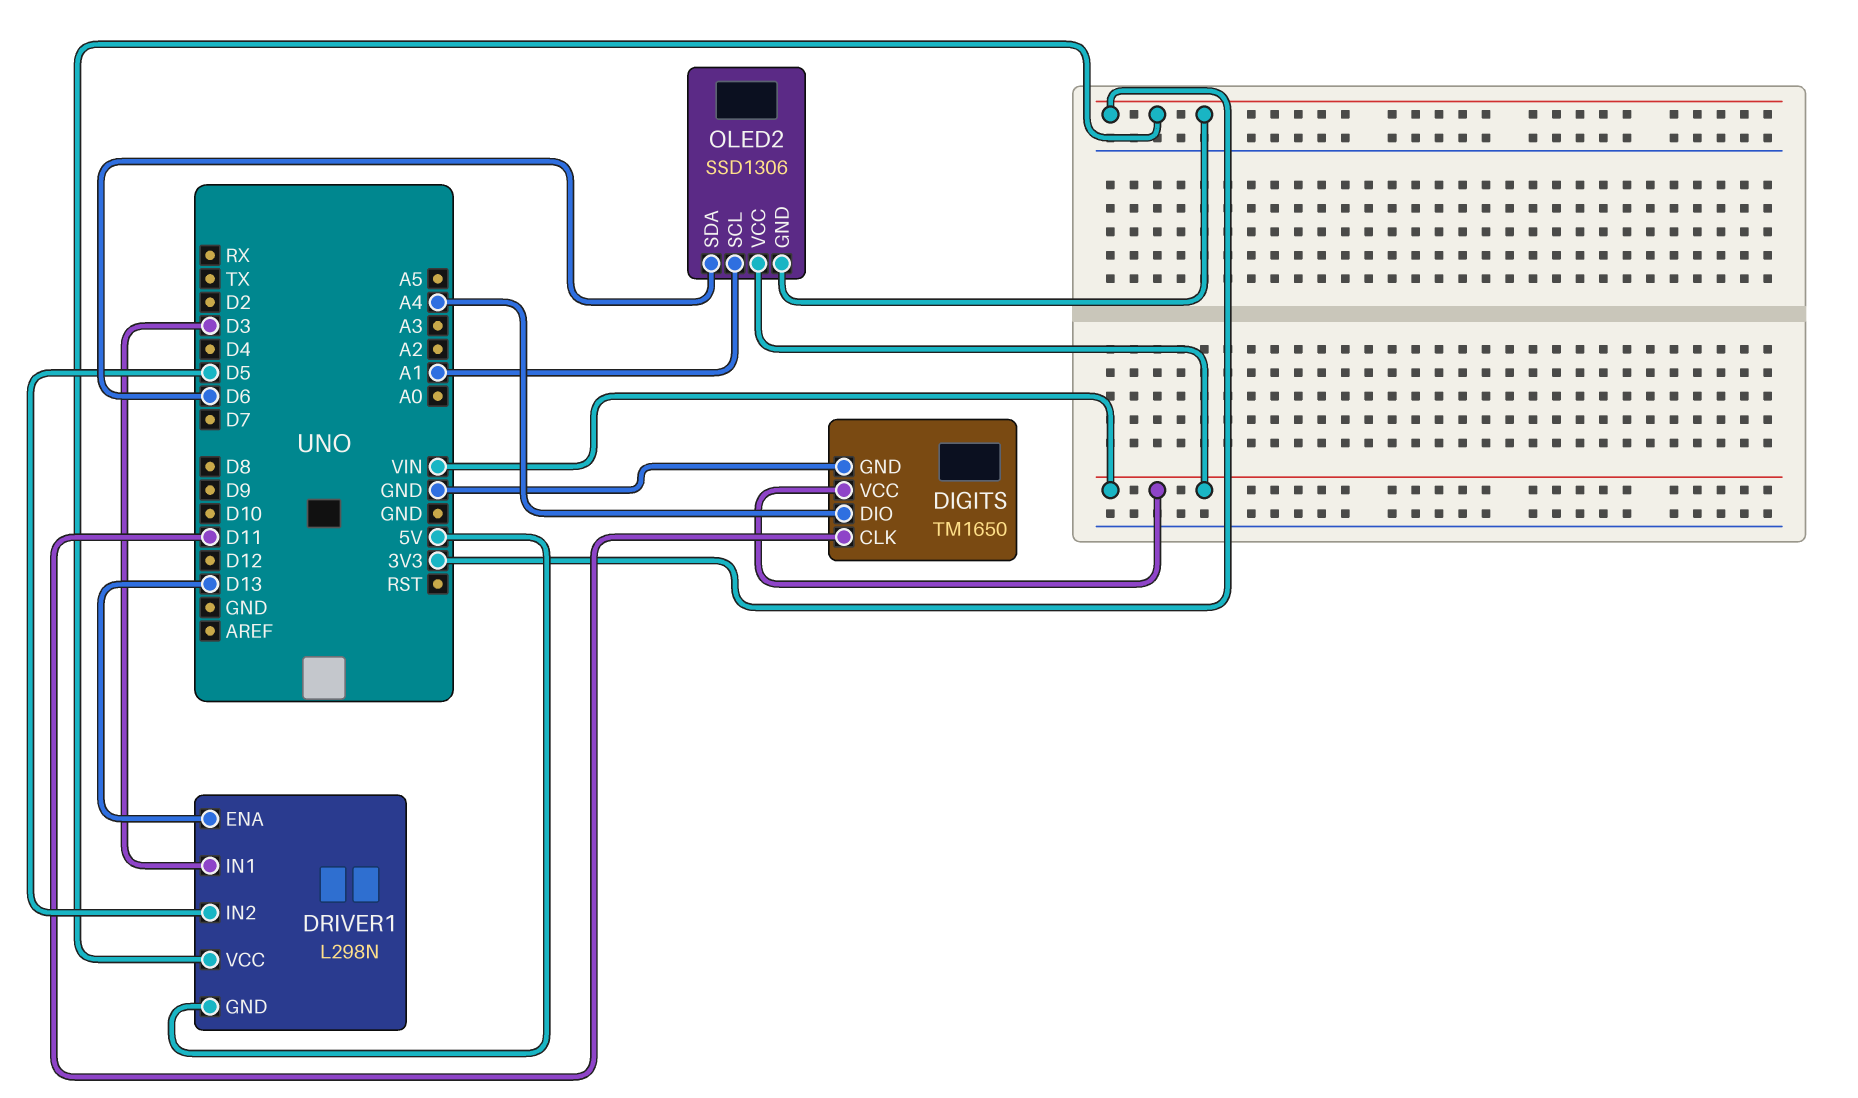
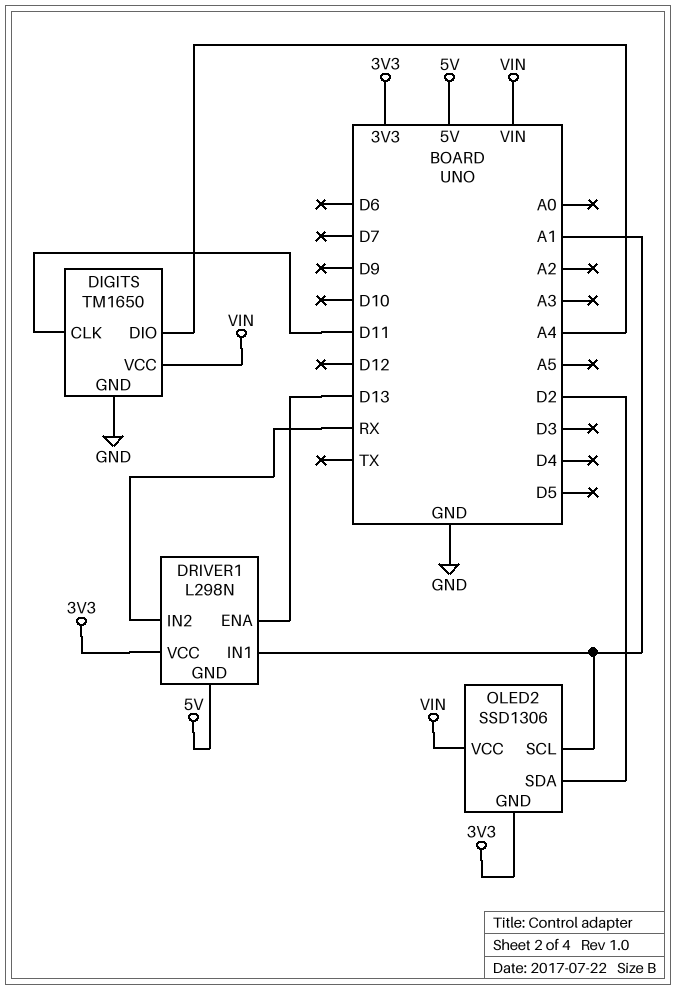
DRIVER1 pin IN1: D3 -> A1
DRIVER1 pin IN2: D5 -> RX
OLED2 pin SDA: D6 -> D2

